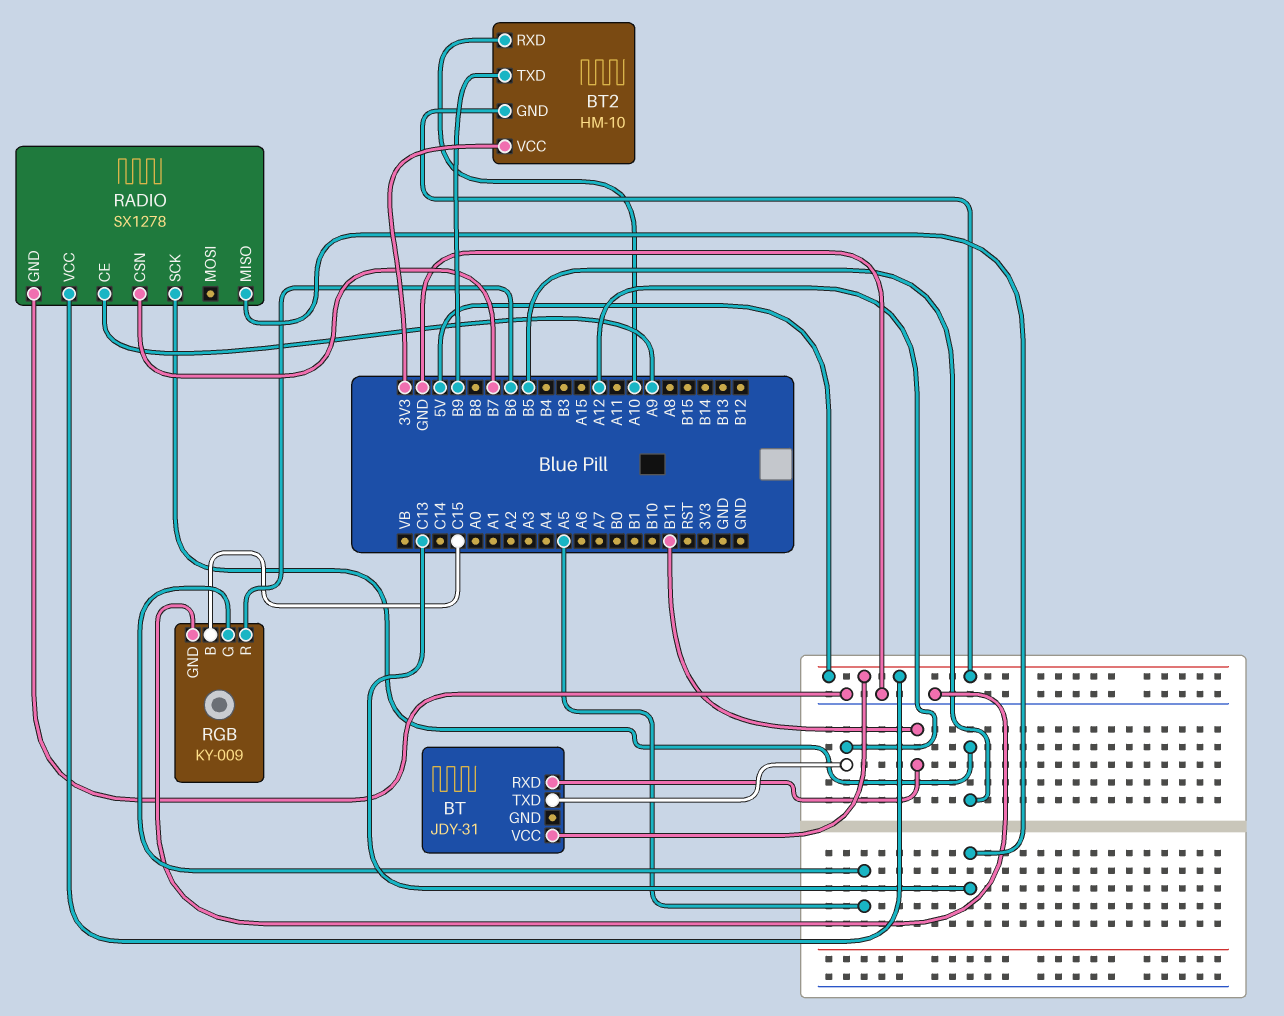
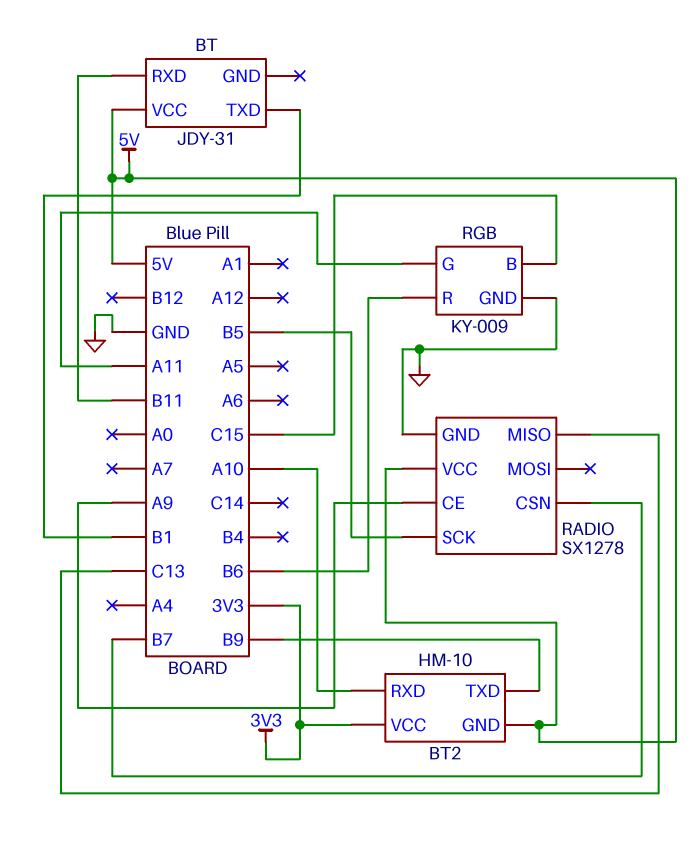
BT pin TXD: A12 -> B1
RGB pin G: A5 -> A11

